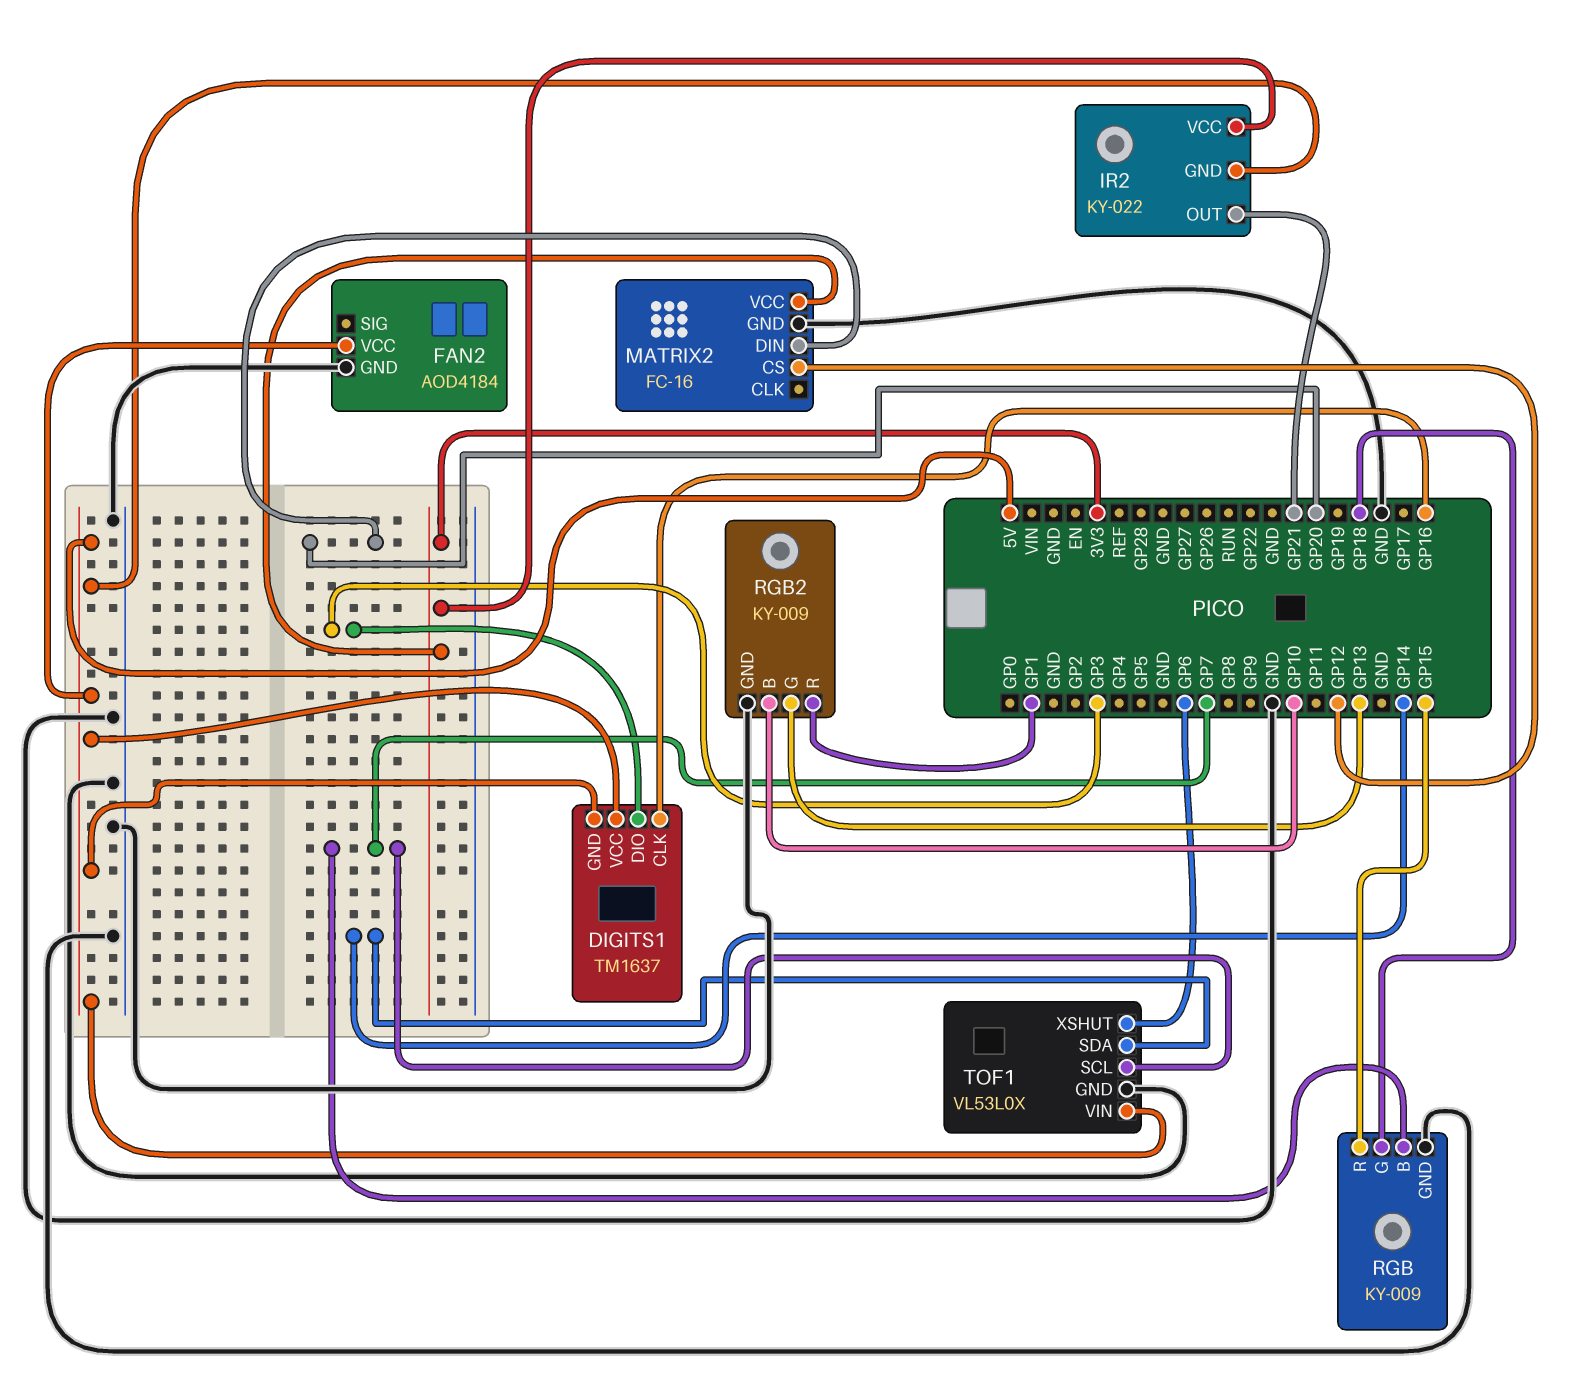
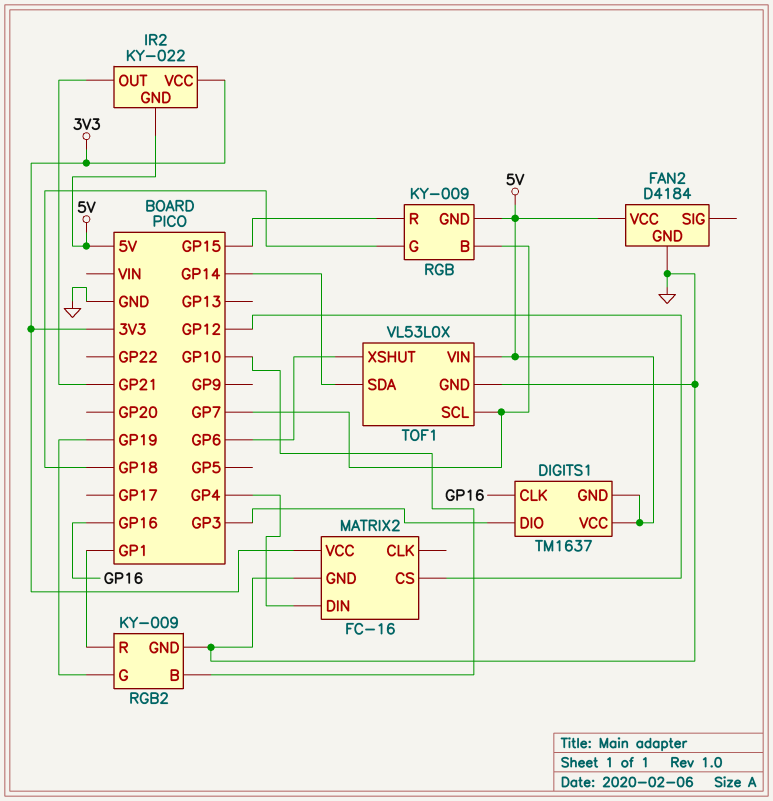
FAN2: AOD4184 -> D4184
MATRIX2 pin DIN: GP20 -> GP4
RGB pin GND: GND -> 5V
RGB2 pin G: GP13 -> GP19

